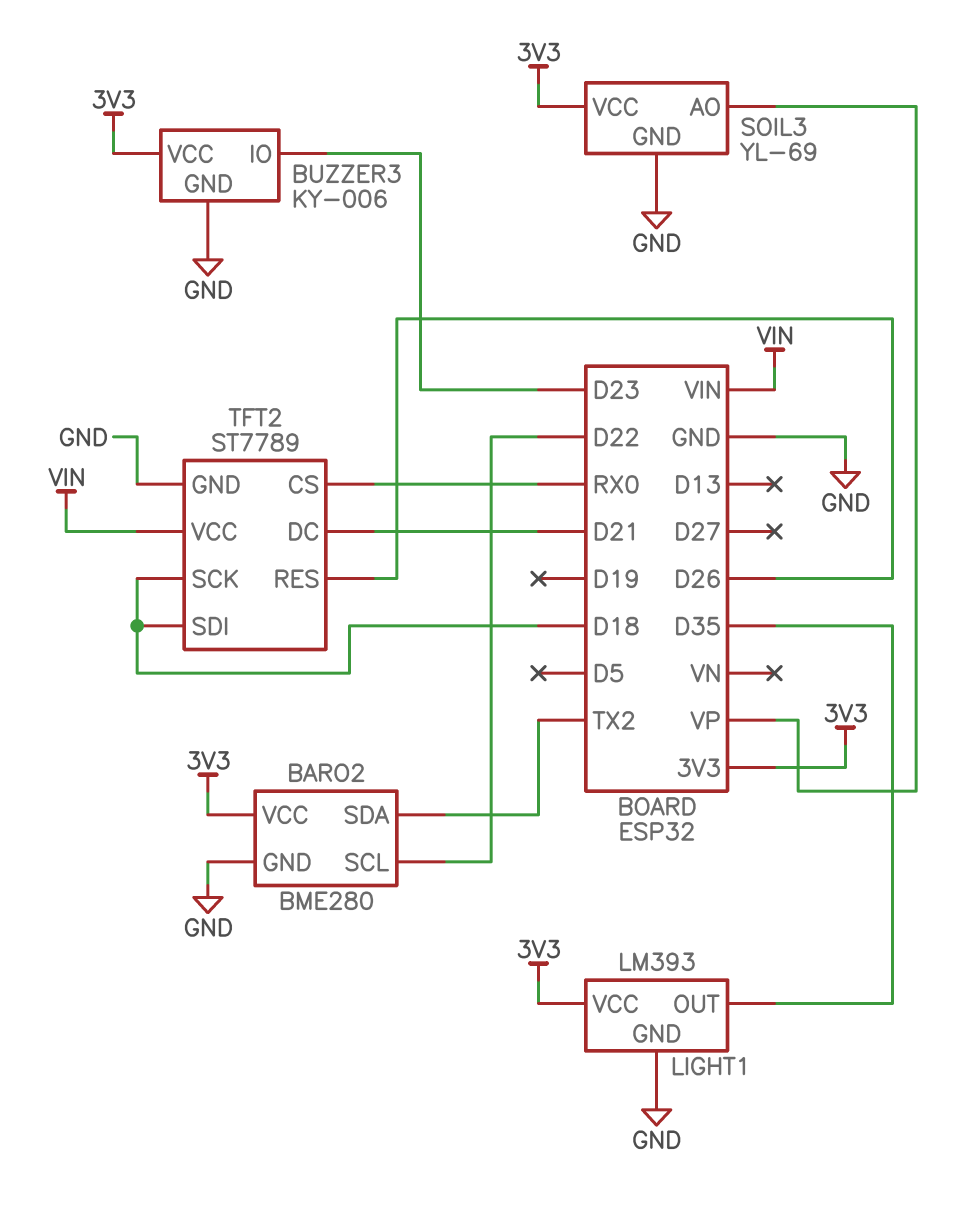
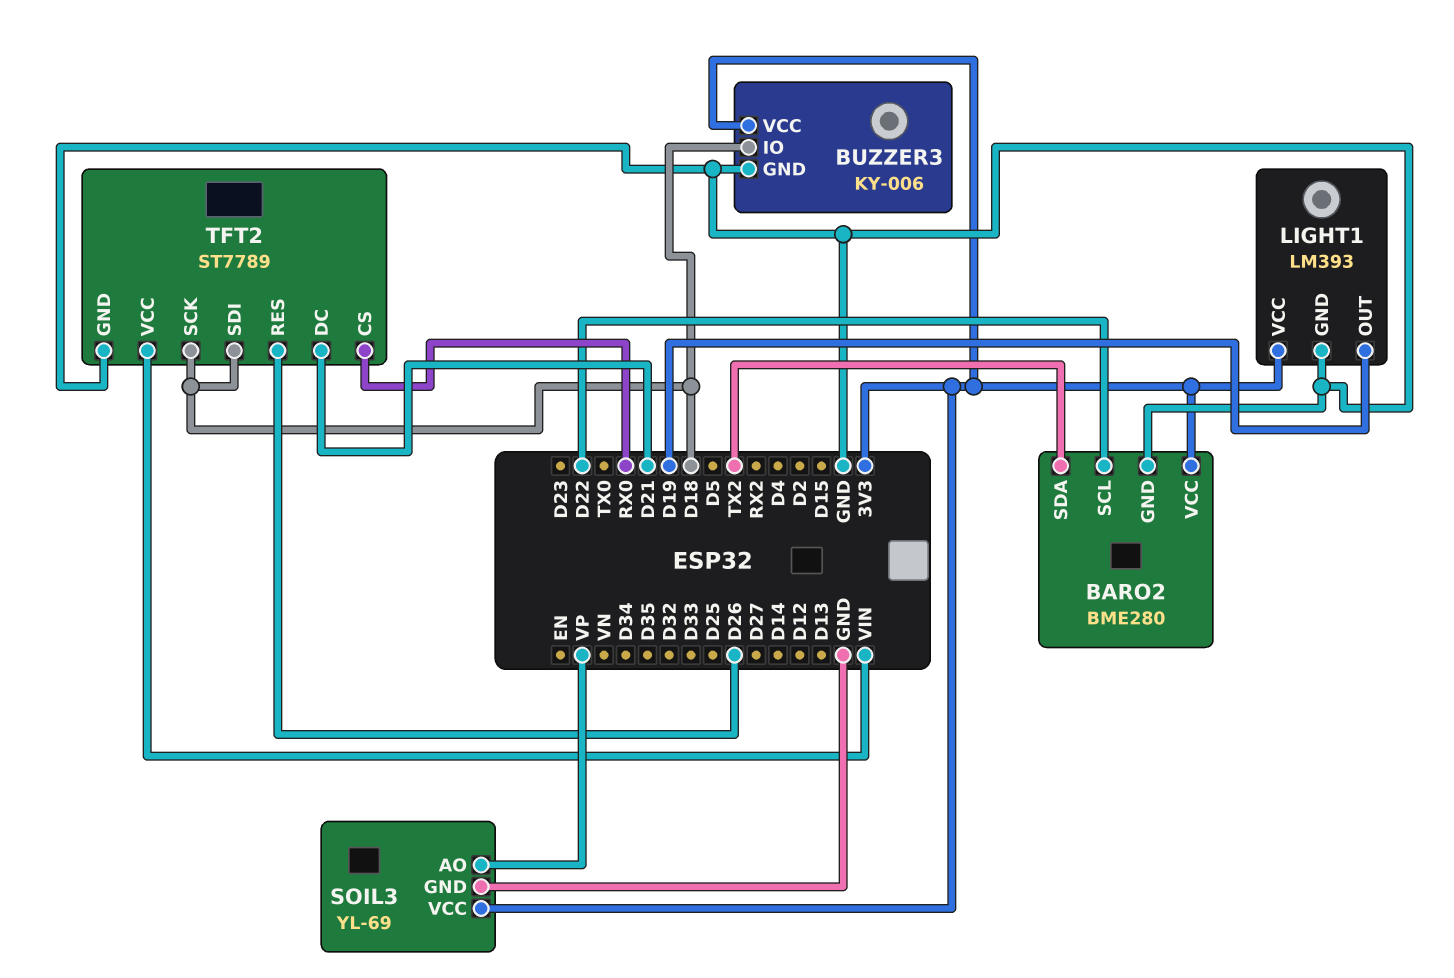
BUZZER3 pin IO: D23 -> D18
LIGHT1 pin OUT: D35 -> D19

